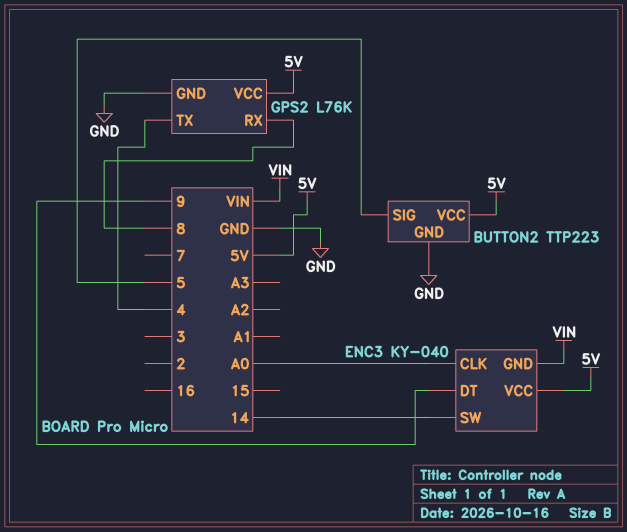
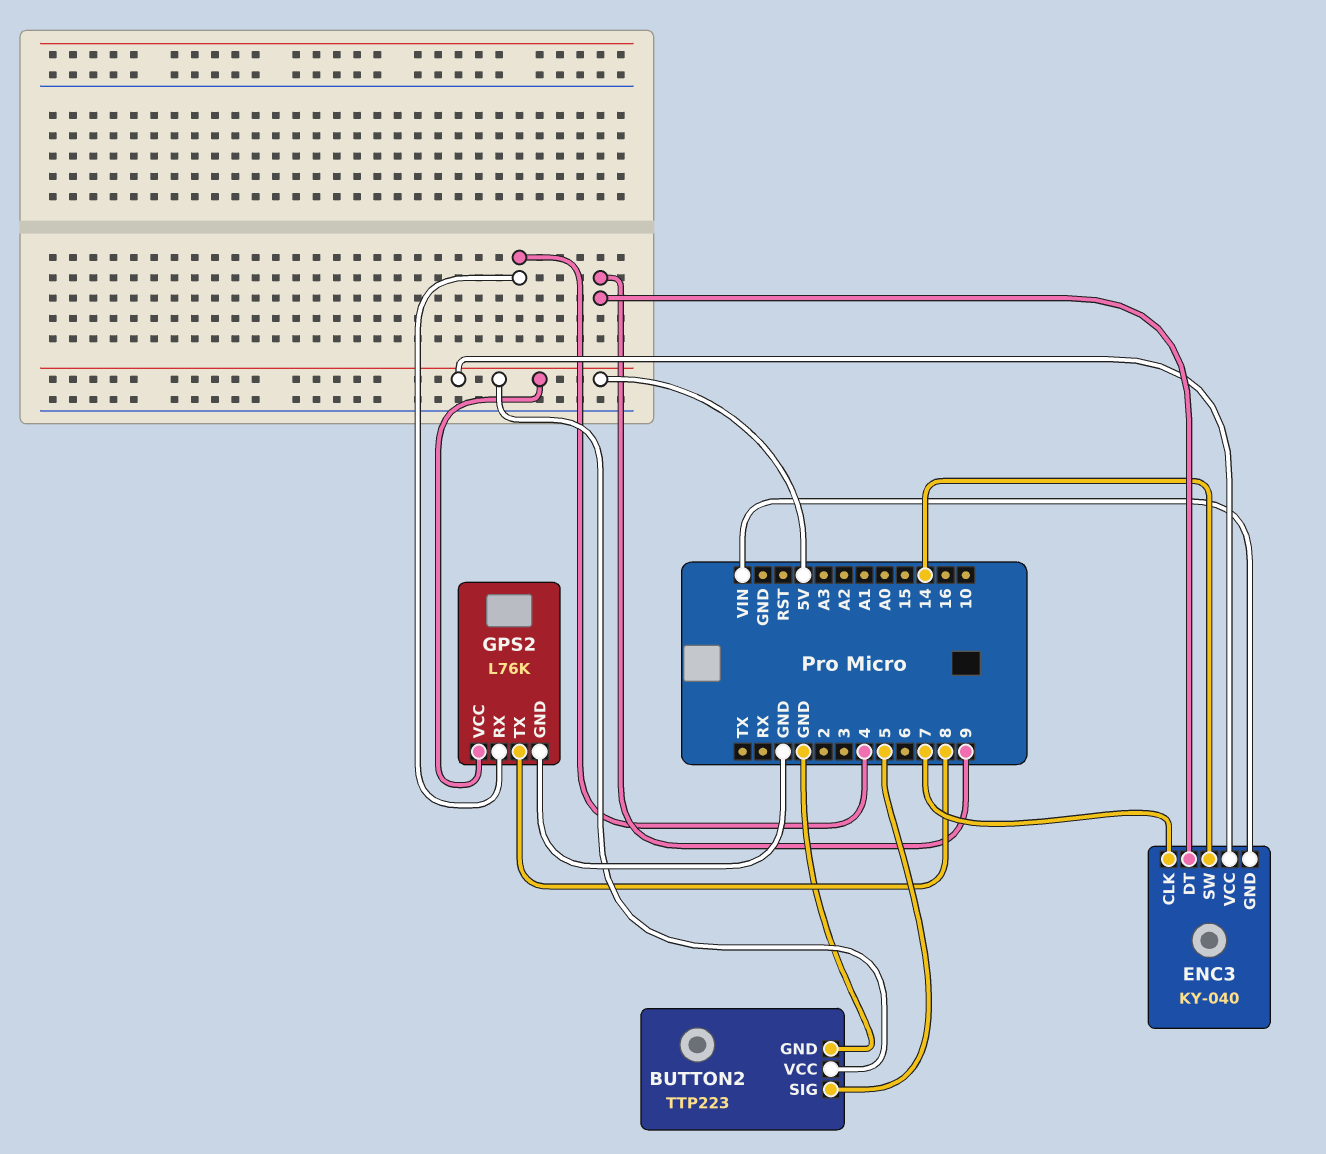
ENC3 pin CLK: A0 -> 7
GPS2 pin RX: 8 -> 4
GPS2 pin TX: 4 -> 8

